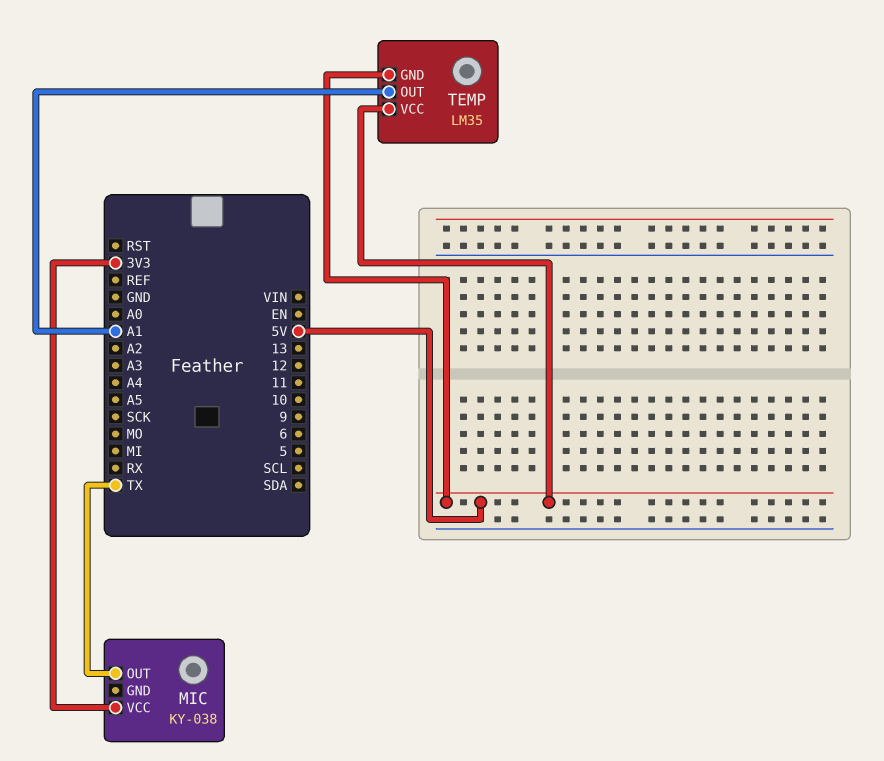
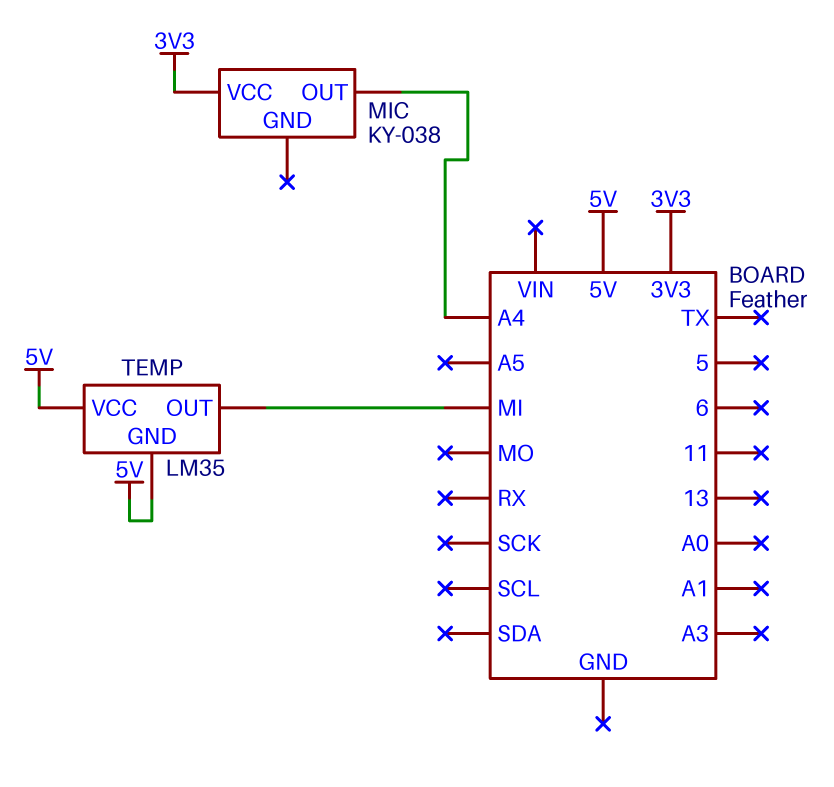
MIC pin OUT: TX -> A4
TEMP pin OUT: A1 -> MI

